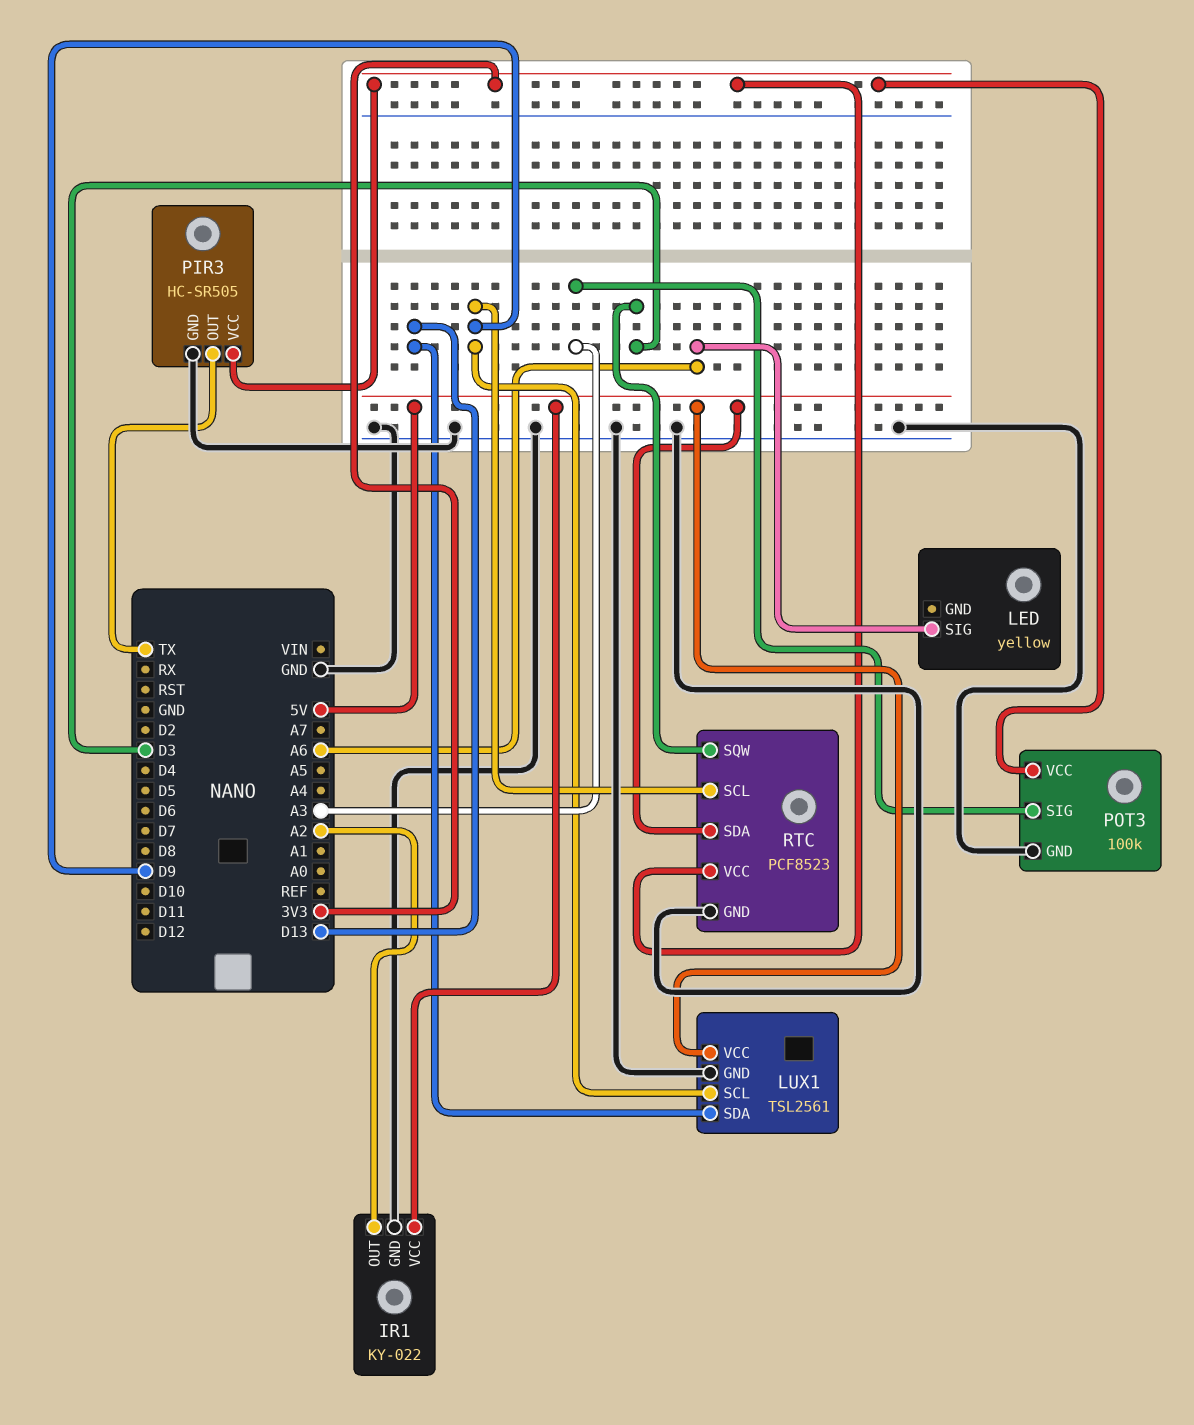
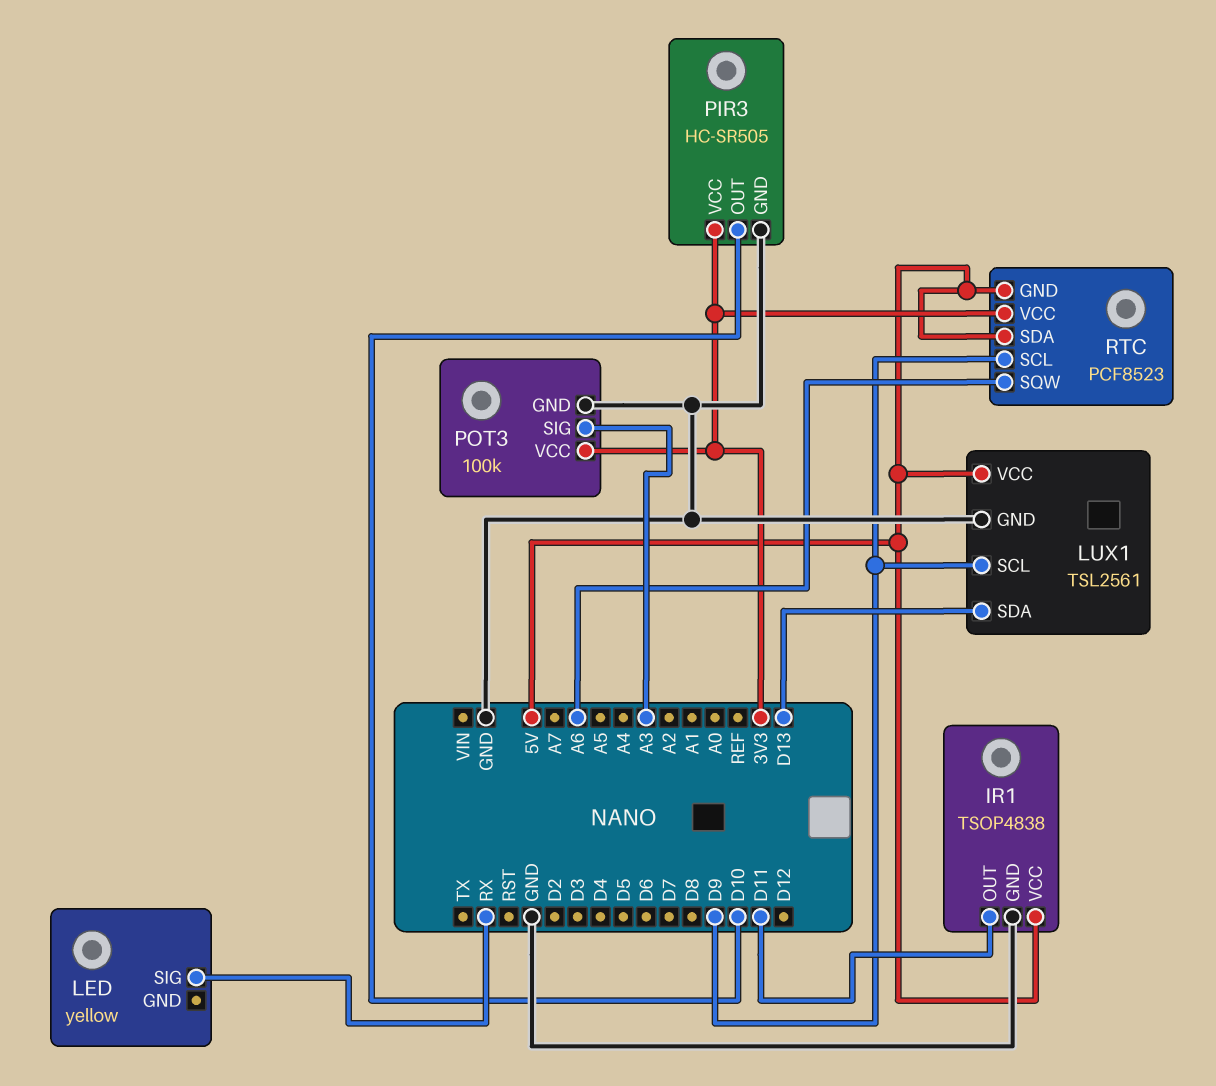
IR1: KY-022 -> TSOP4838
IR1 pin OUT: A2 -> D11
LED pin SIG: A6 -> RX
PIR3 pin OUT: TX -> D10
RTC pin GND: GND -> 5V
RTC pin SQW: D3 -> A6

